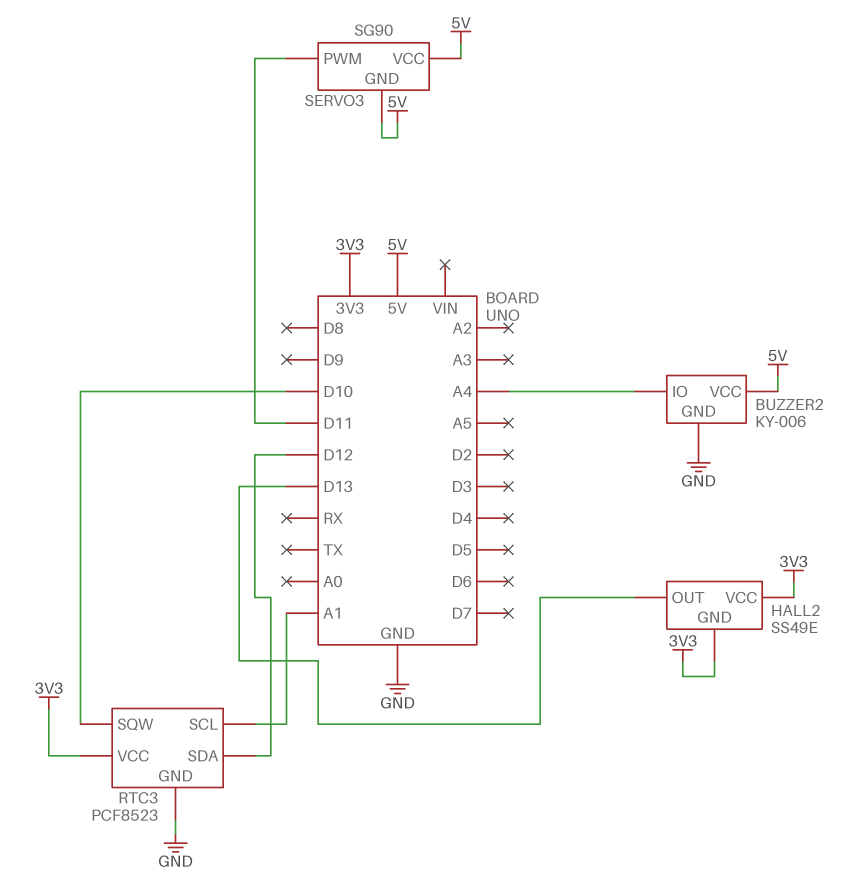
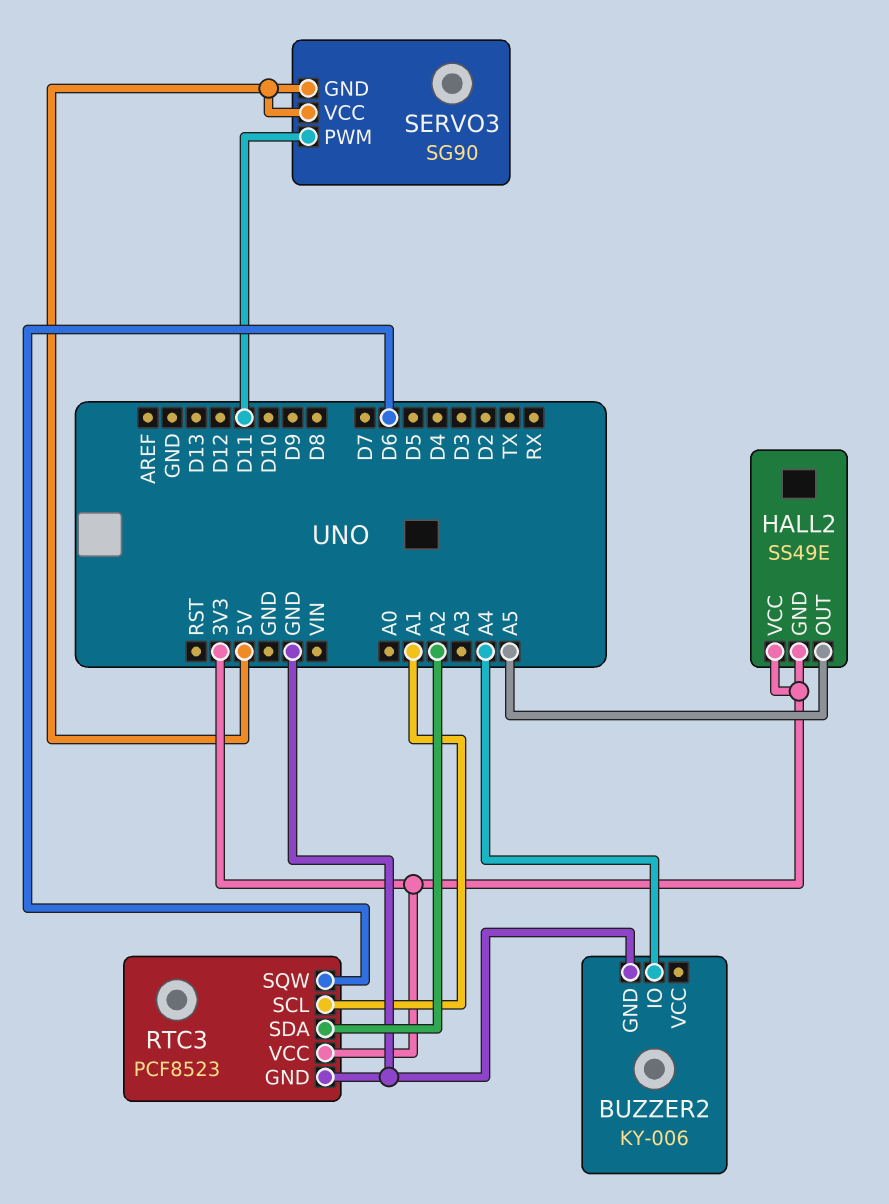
BUZZER2 pin VCC: 5V -> none
HALL2 pin OUT: D13 -> A5
RTC3 pin SDA: D12 -> A2
RTC3 pin SQW: D10 -> D6

